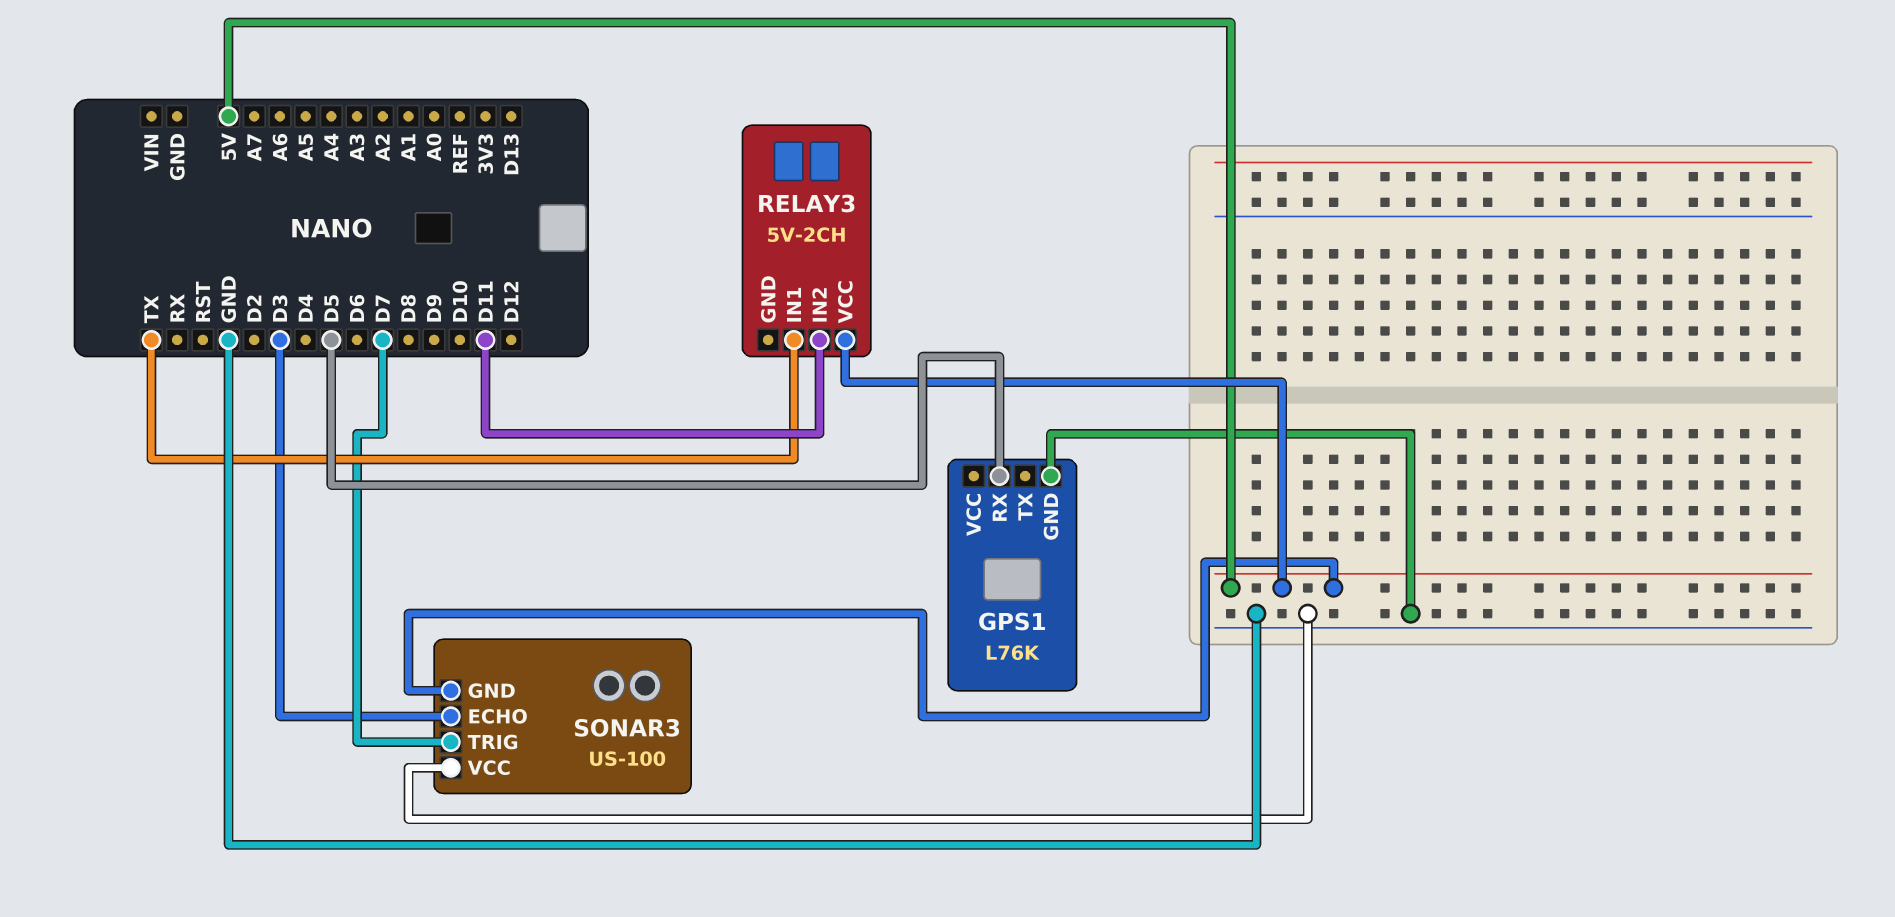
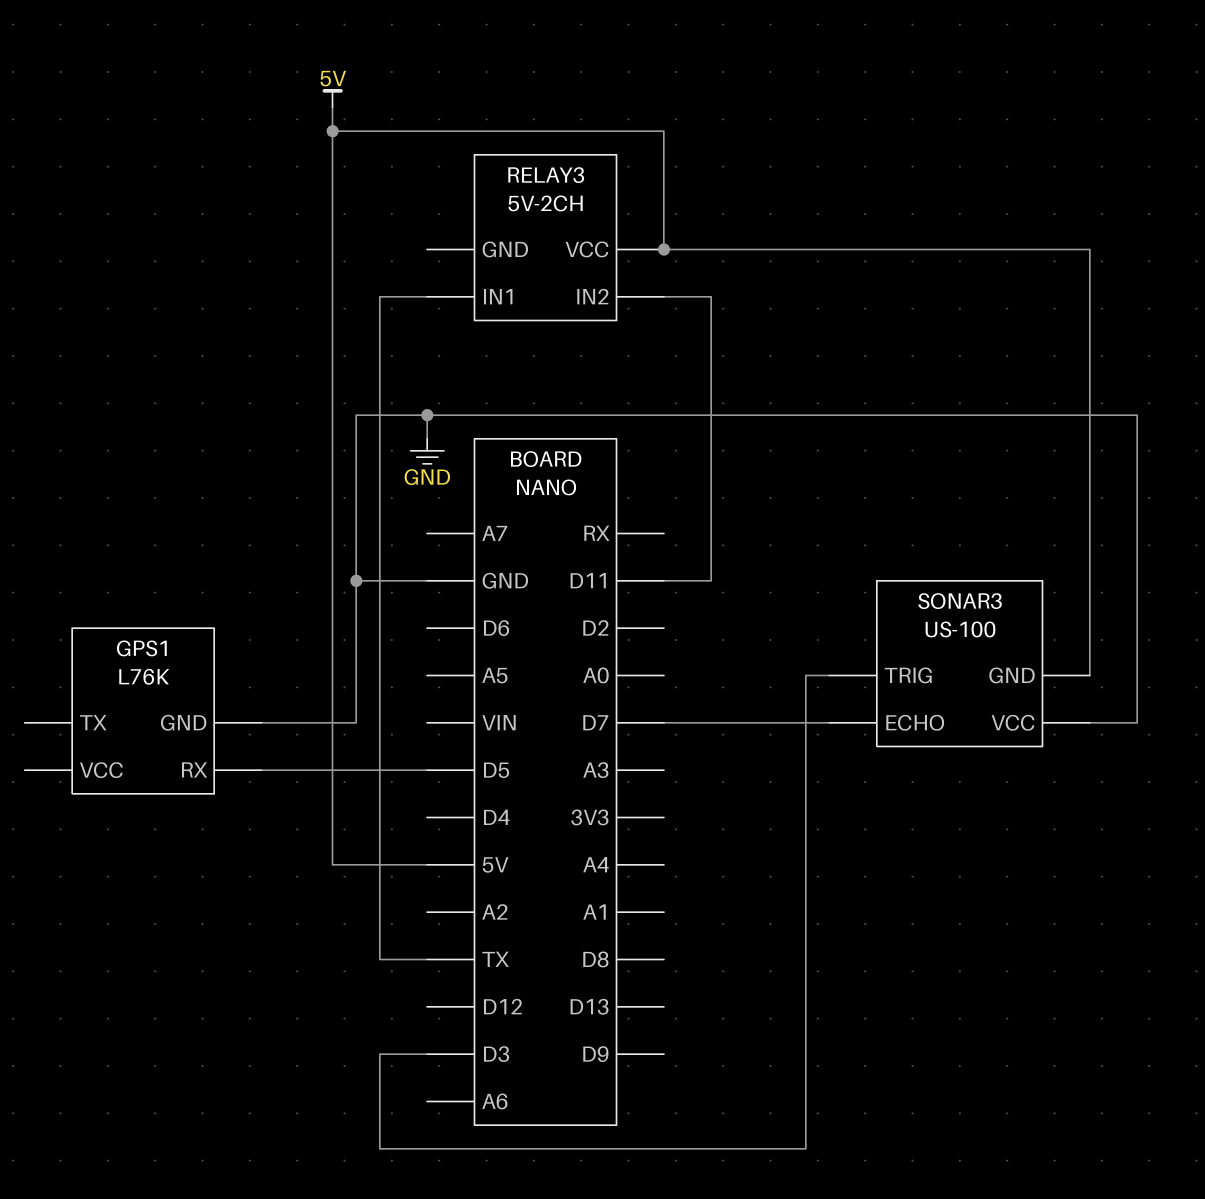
SONAR3 pin ECHO: D3 -> D7
SONAR3 pin TRIG: D7 -> D3

